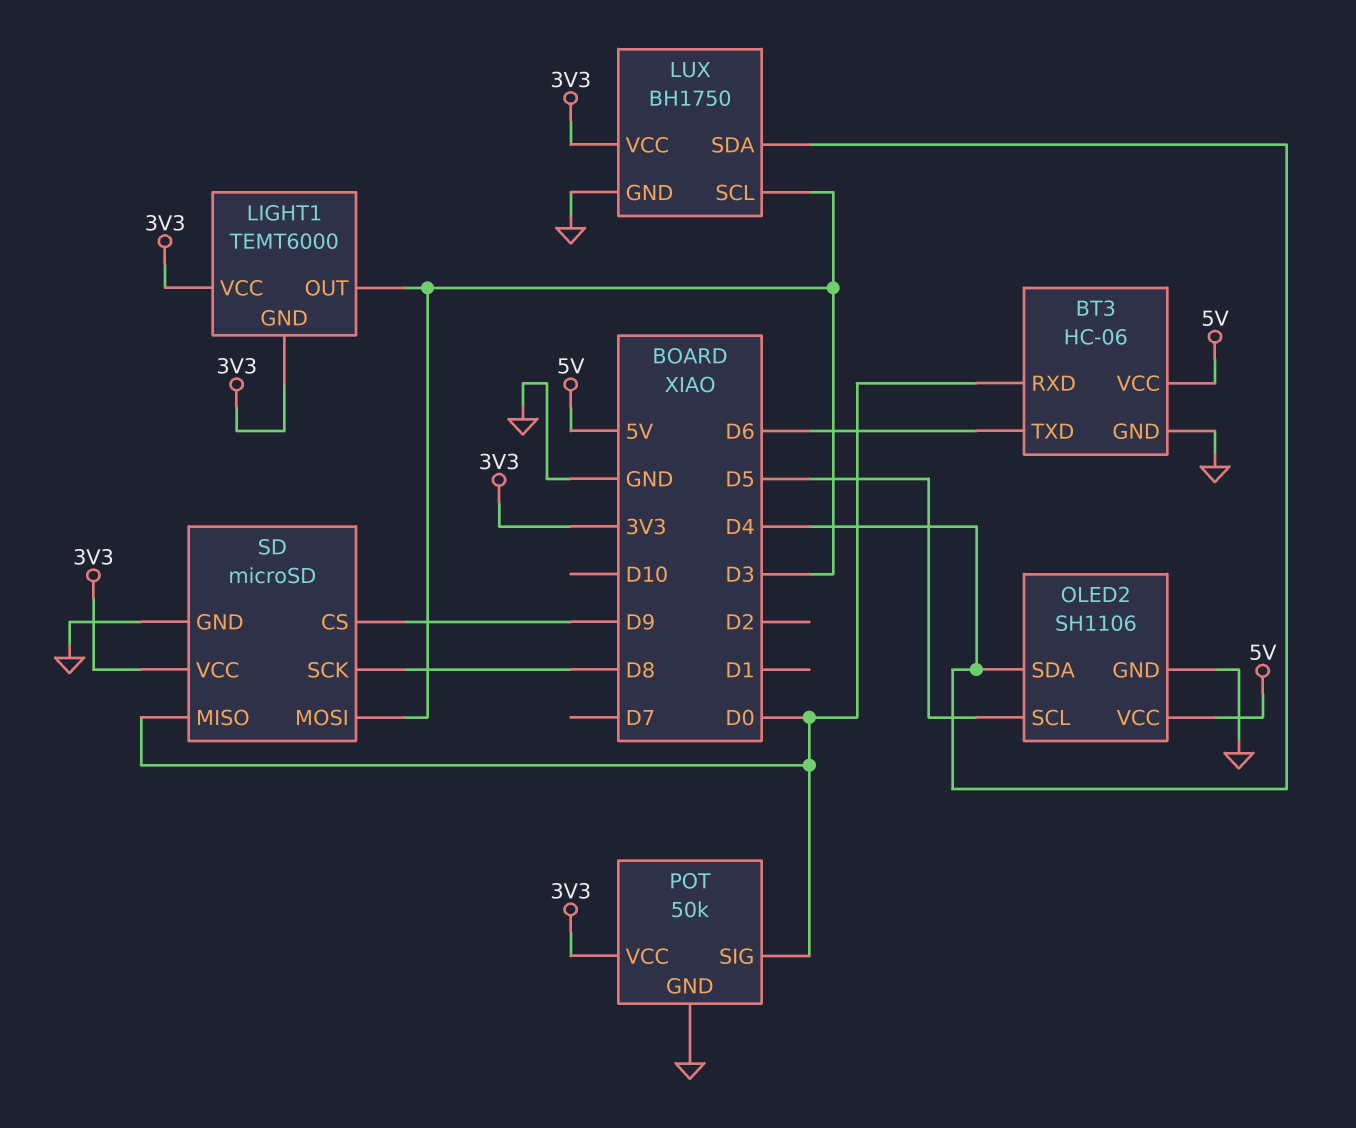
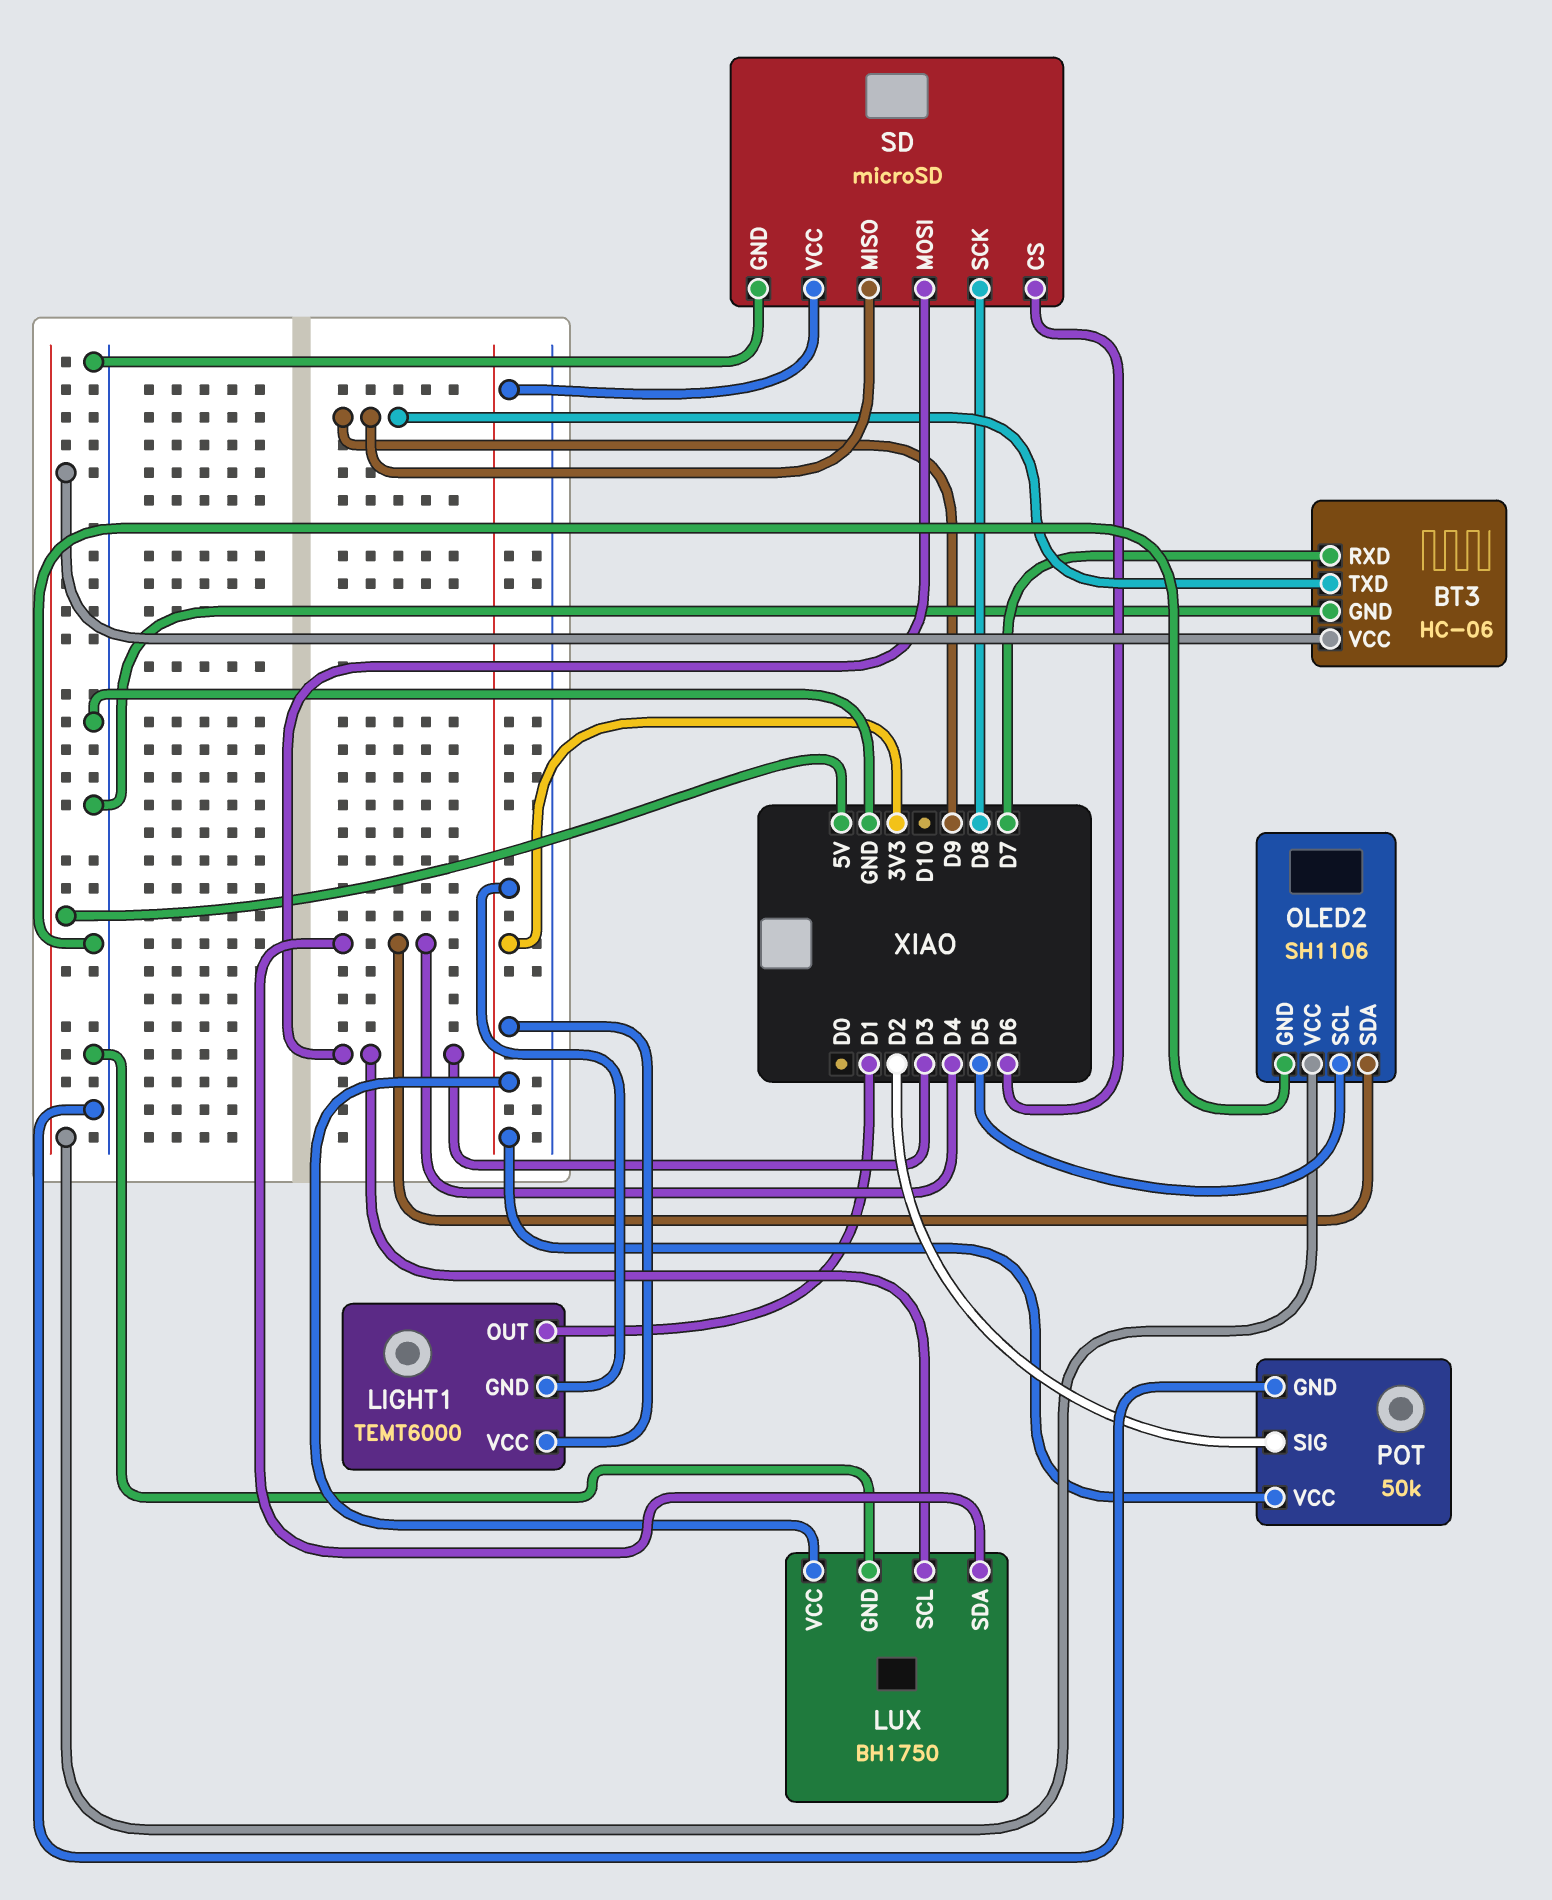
BT3 pin RXD: D0 -> D7
BT3 pin TXD: D6 -> D9
LIGHT1 pin OUT: D3 -> D1
POT pin SIG: D0 -> D2
SD pin CS: D9 -> D6
SD pin MISO: D0 -> D9

